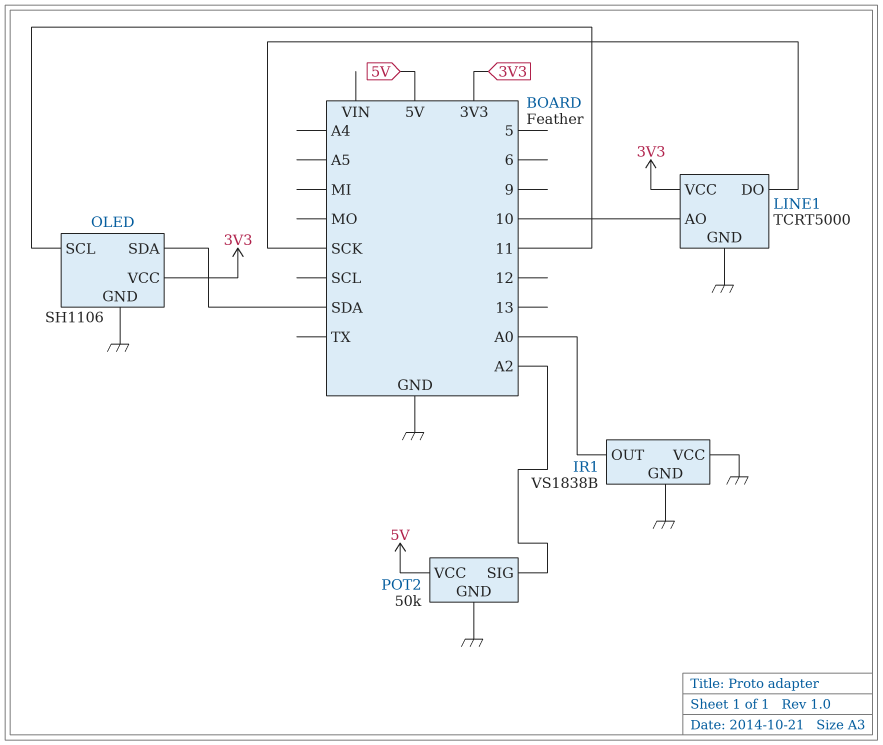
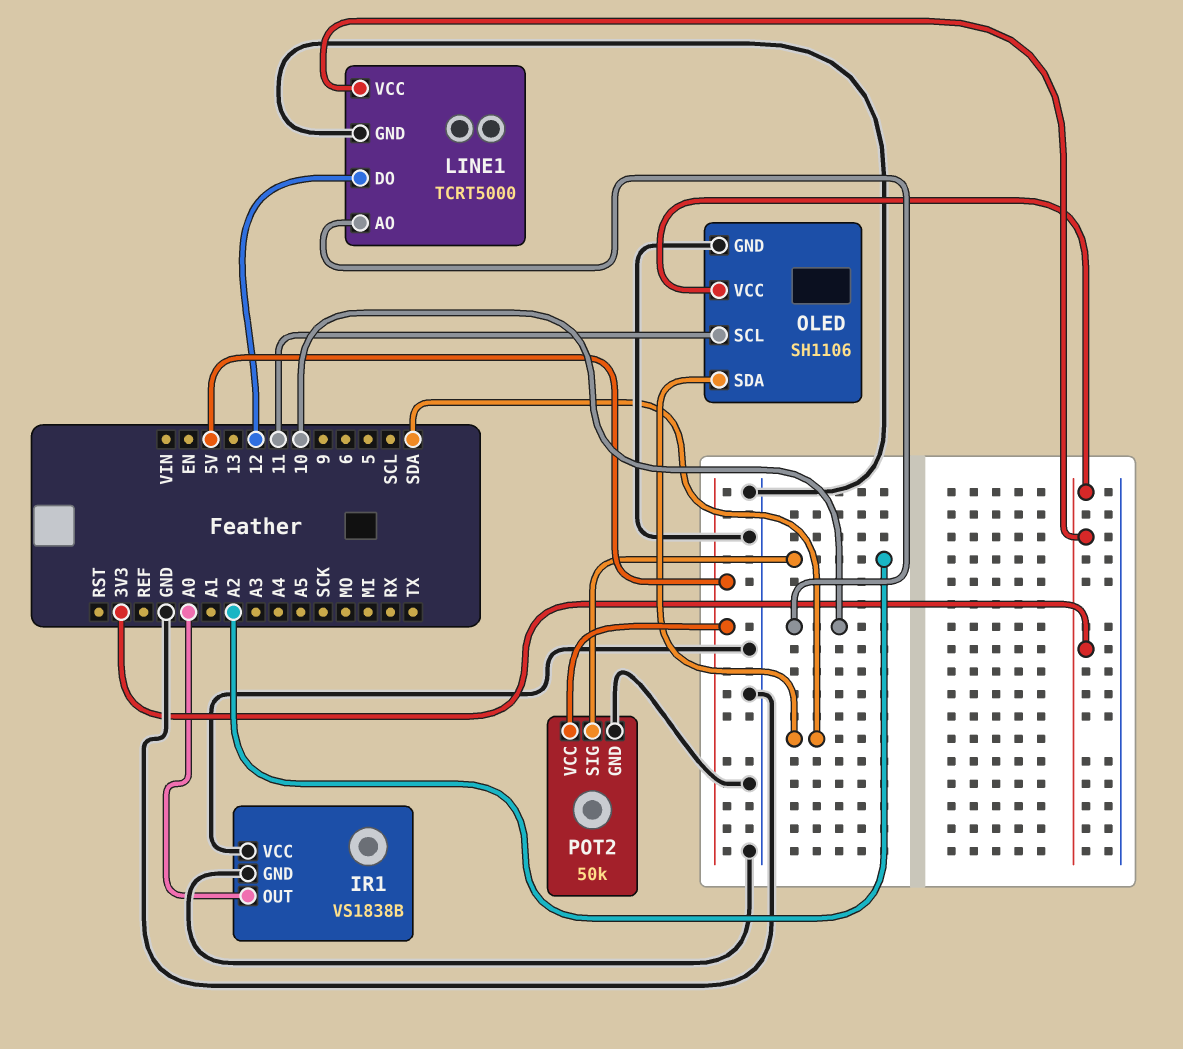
LINE1 pin DO: SCK -> 12

